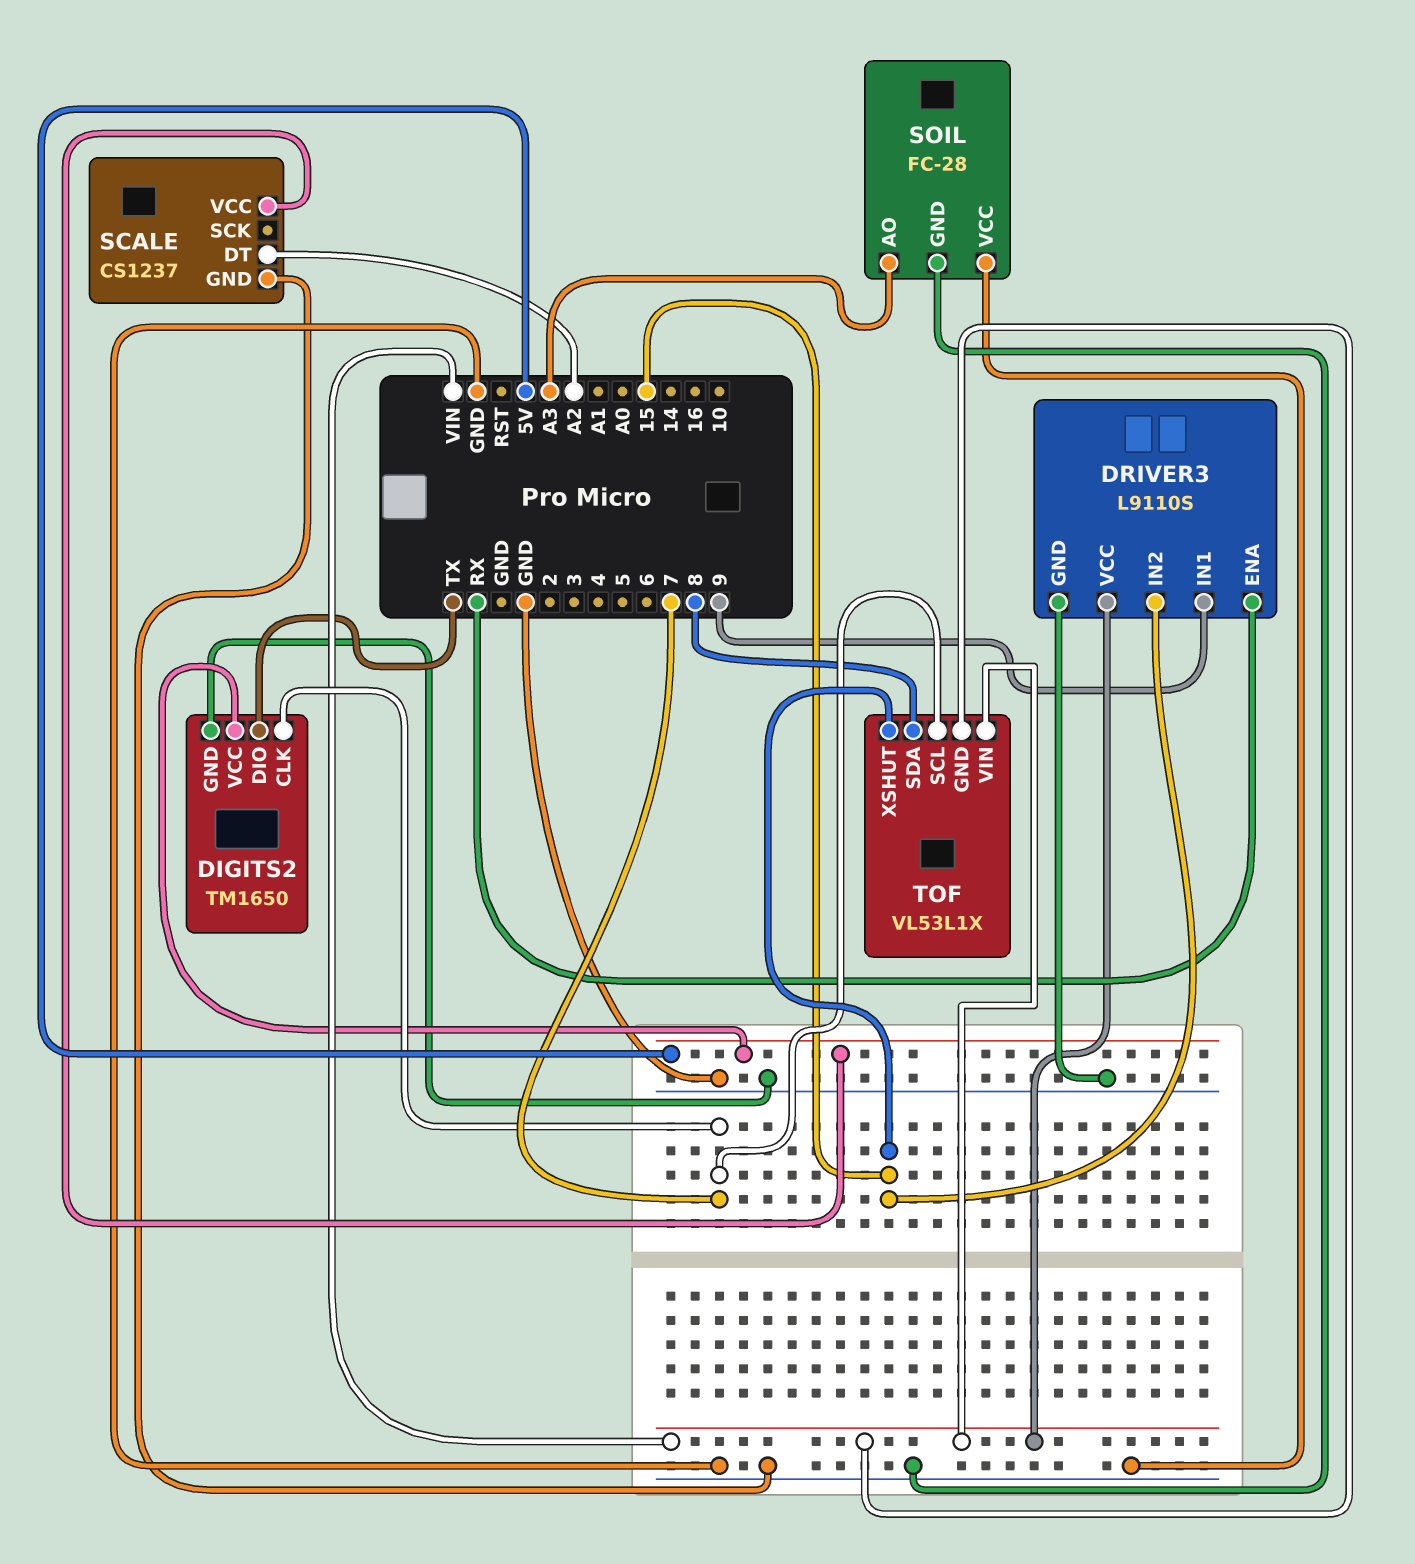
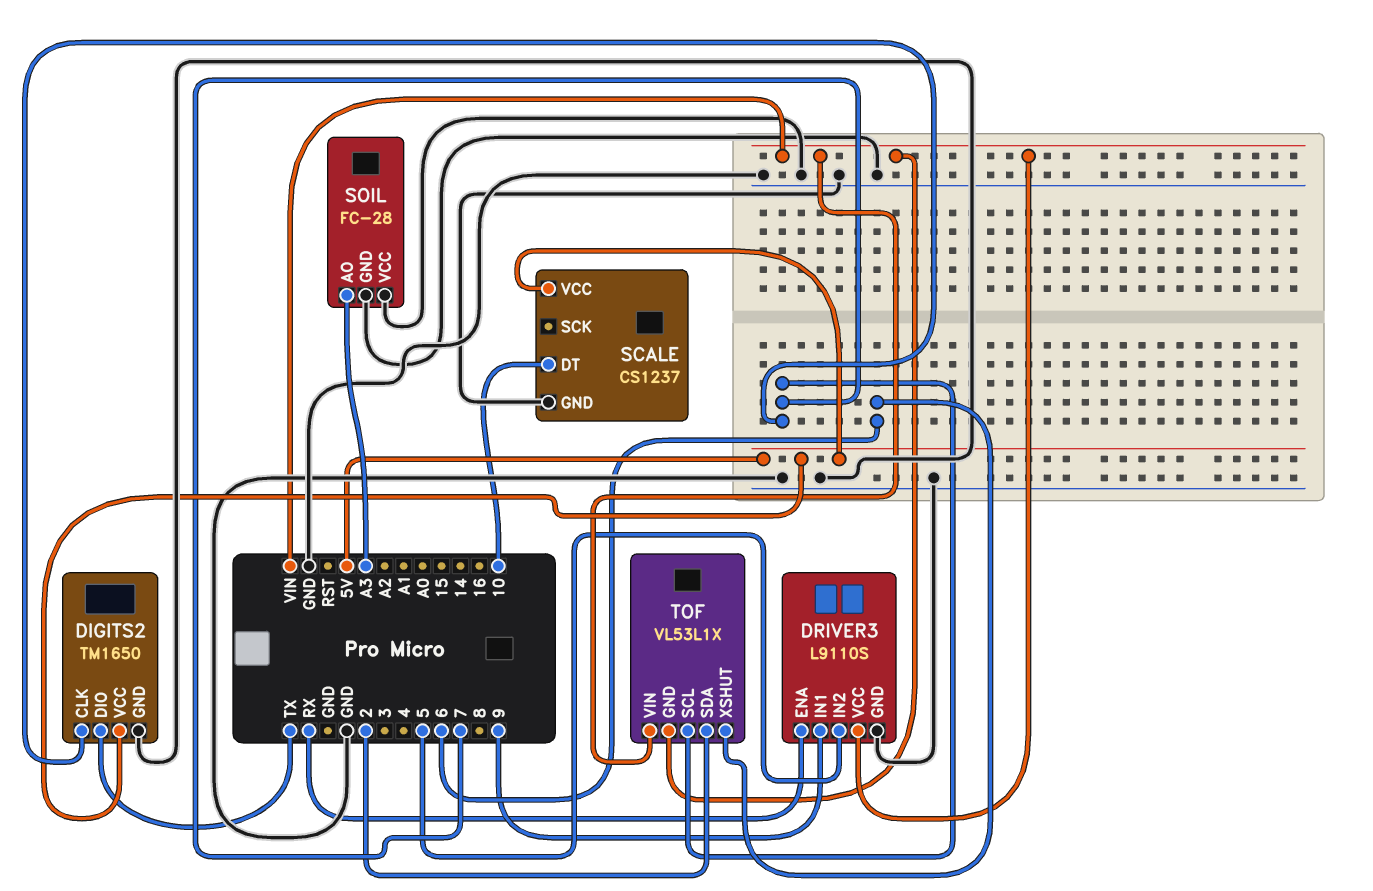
DRIVER3 pin IN2: 15 -> 5
SCALE pin DT: A2 -> 10
TOF pin SDA: 8 -> 2
TOF pin XSHUT: 15 -> 6

